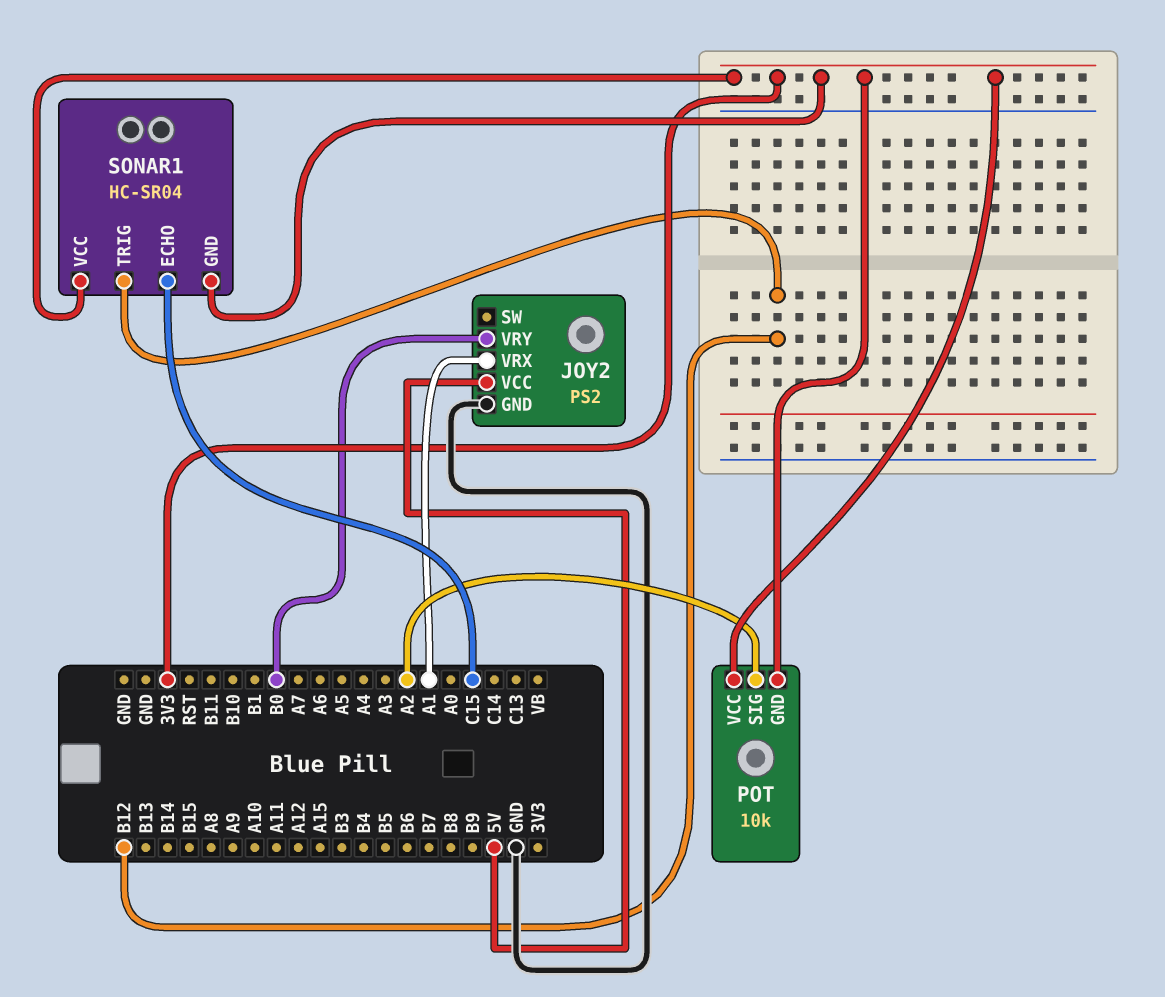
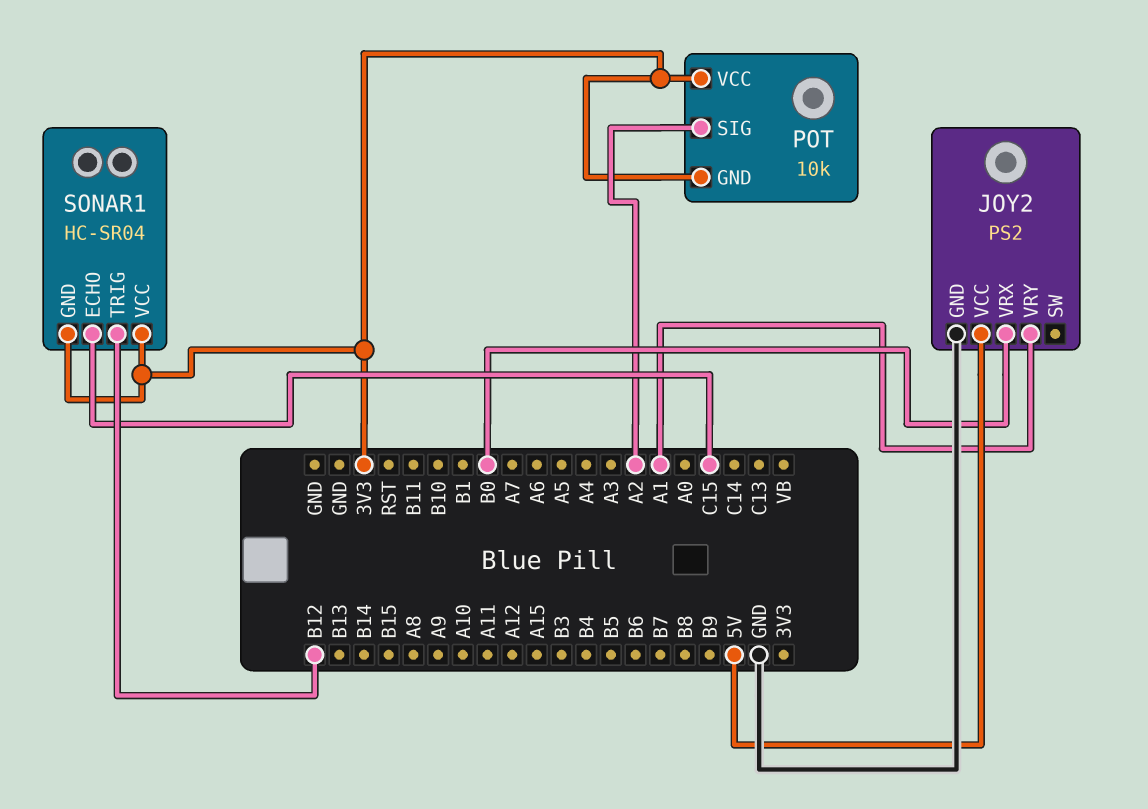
JOY2 pin VRX: A1 -> B0
JOY2 pin VRY: B0 -> A1

